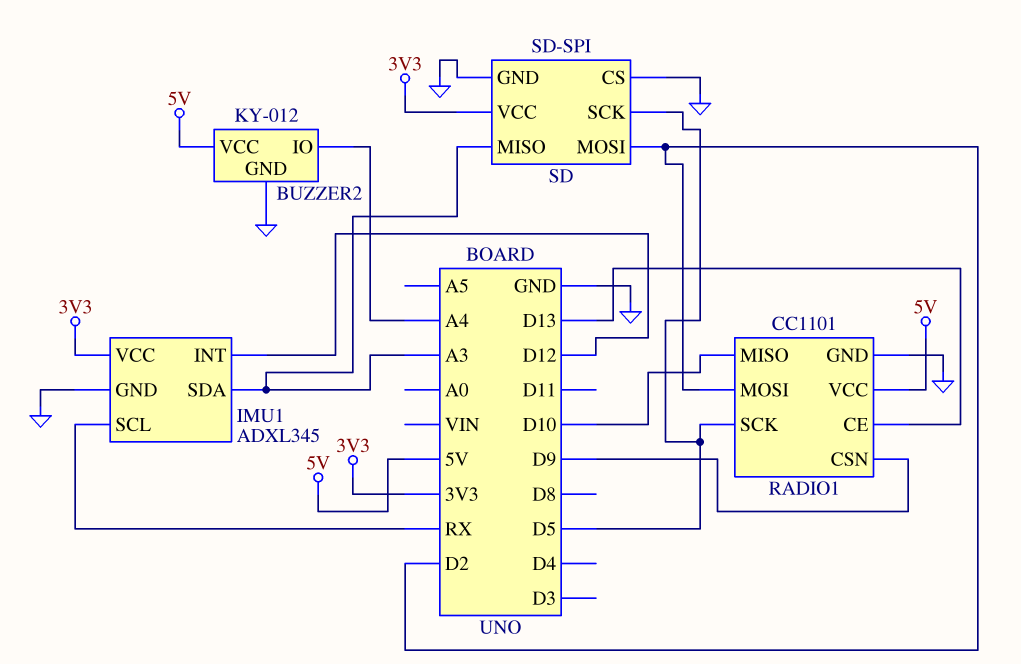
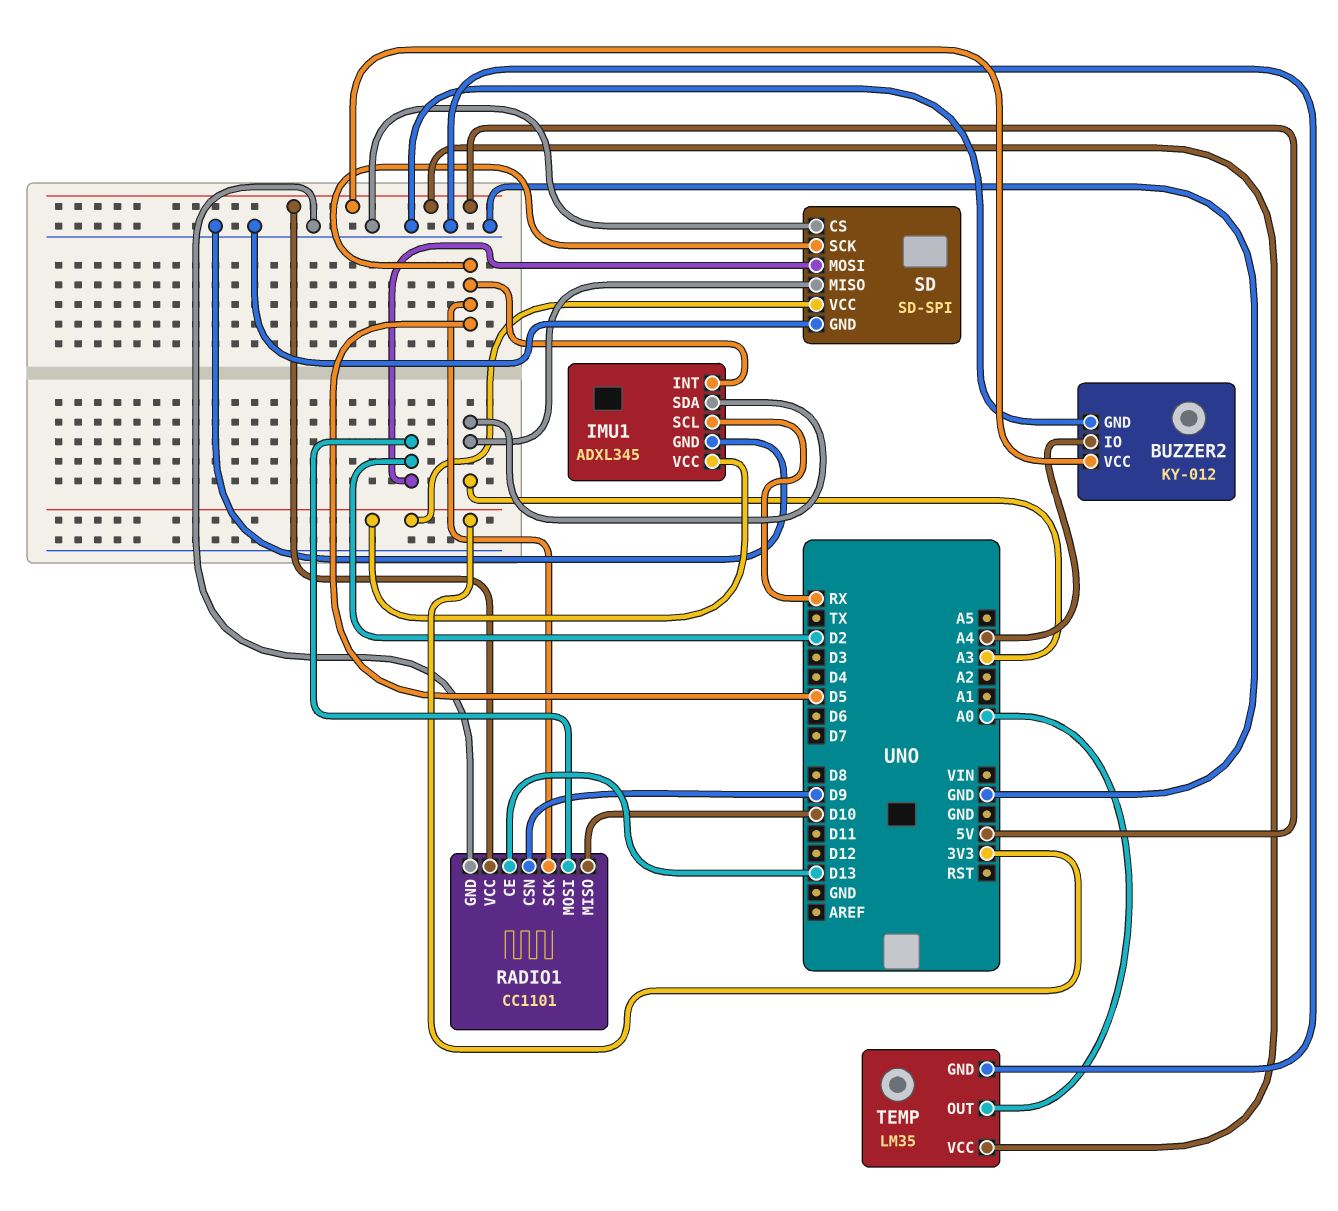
IMU1 pin INT: D12 -> D5
TEMP: none -> LM35
TEMP pin GND: none -> GND
TEMP pin OUT: none -> A0
TEMP pin VCC: none -> 5V

